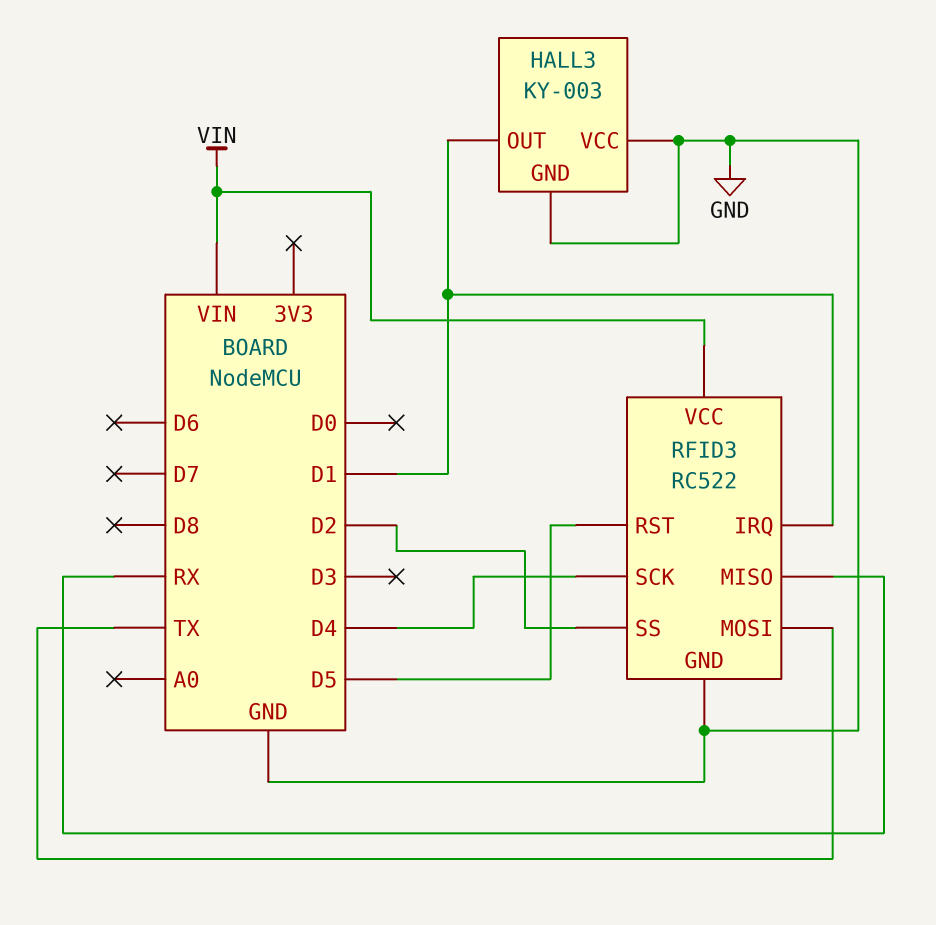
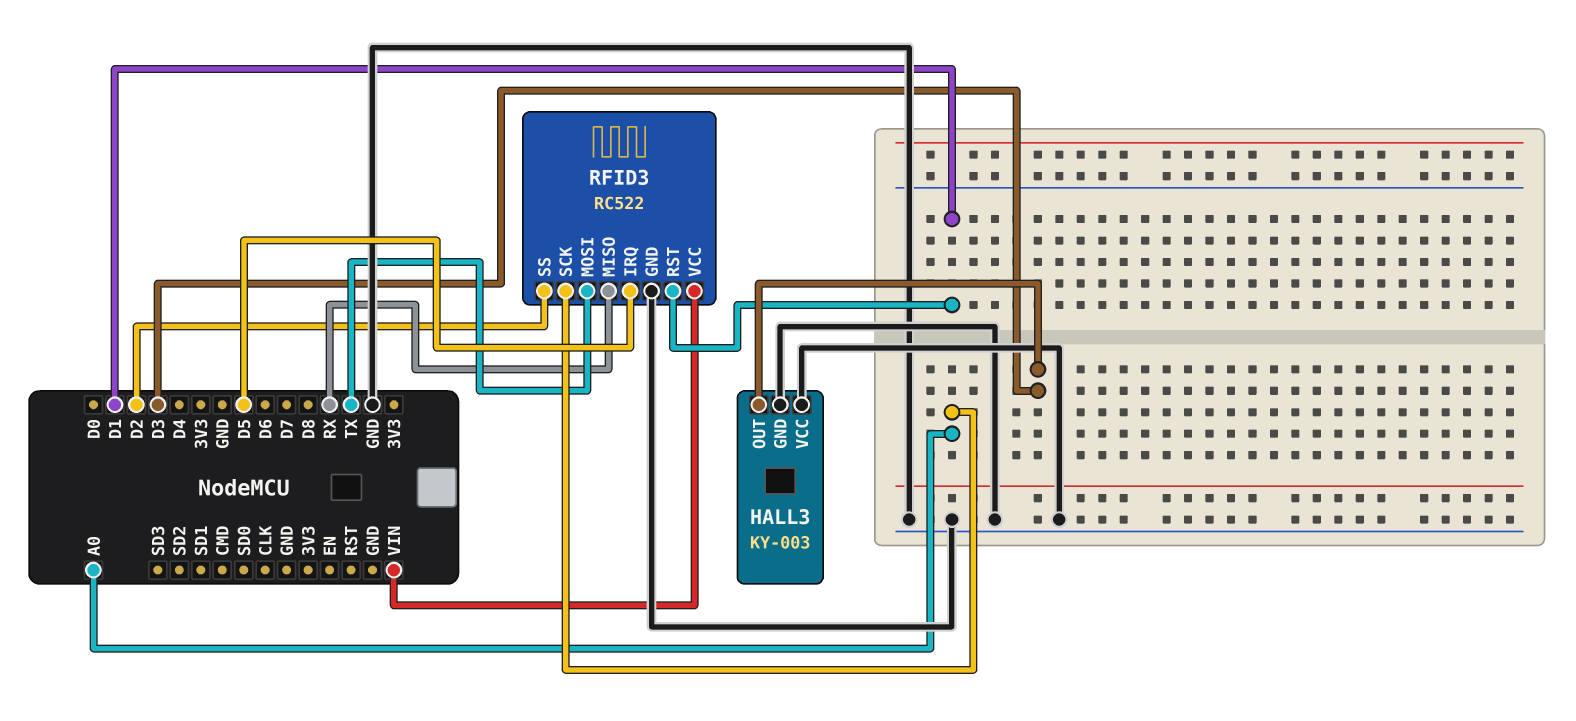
HALL3 pin OUT: D1 -> D3
RFID3 pin IRQ: D1 -> D5
RFID3 pin RST: D5 -> D1
RFID3 pin SCK: D4 -> A0

